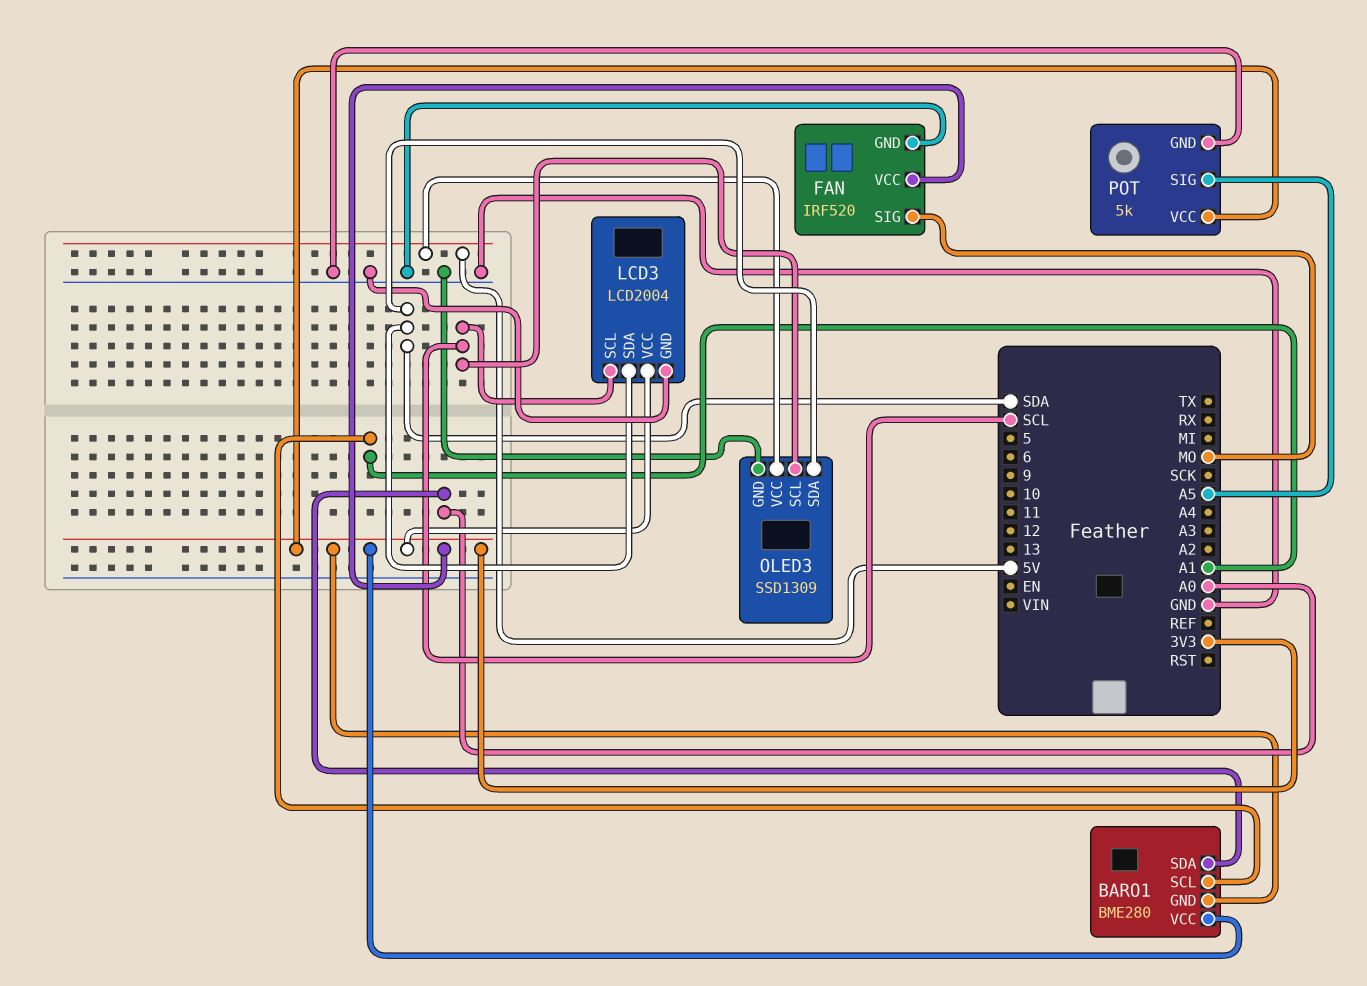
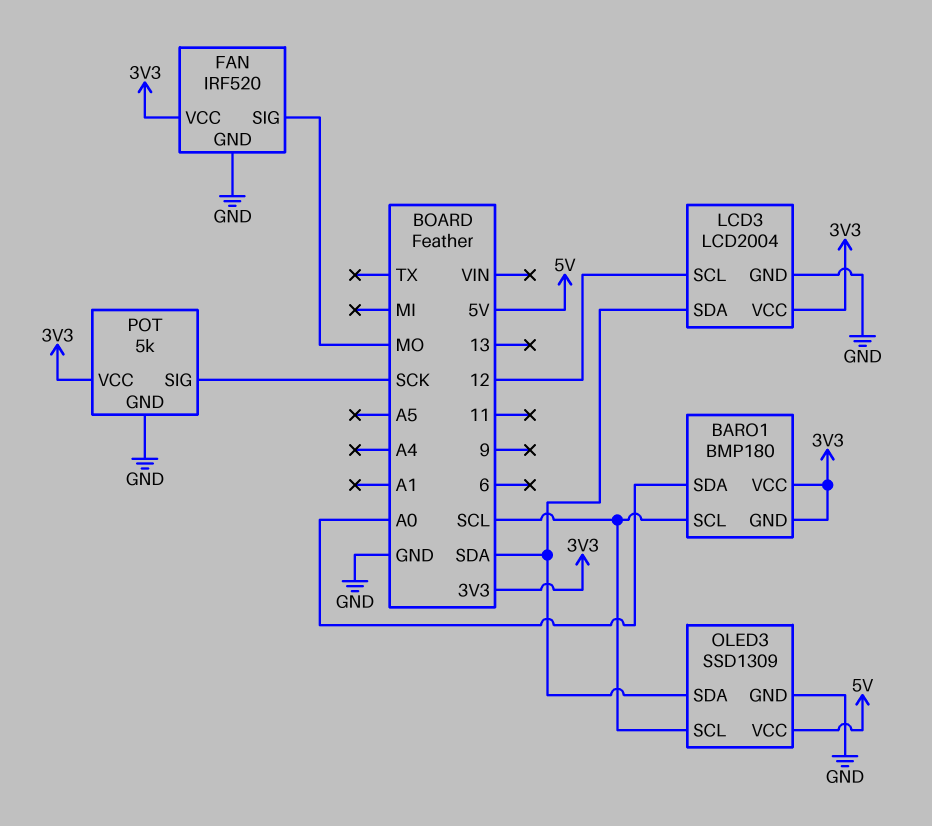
BARO1: BME280 -> BMP180
BARO1 pin SCL: A1 -> SCL
LCD3 pin SCL: SCL -> 12
POT pin SIG: A5 -> SCK

